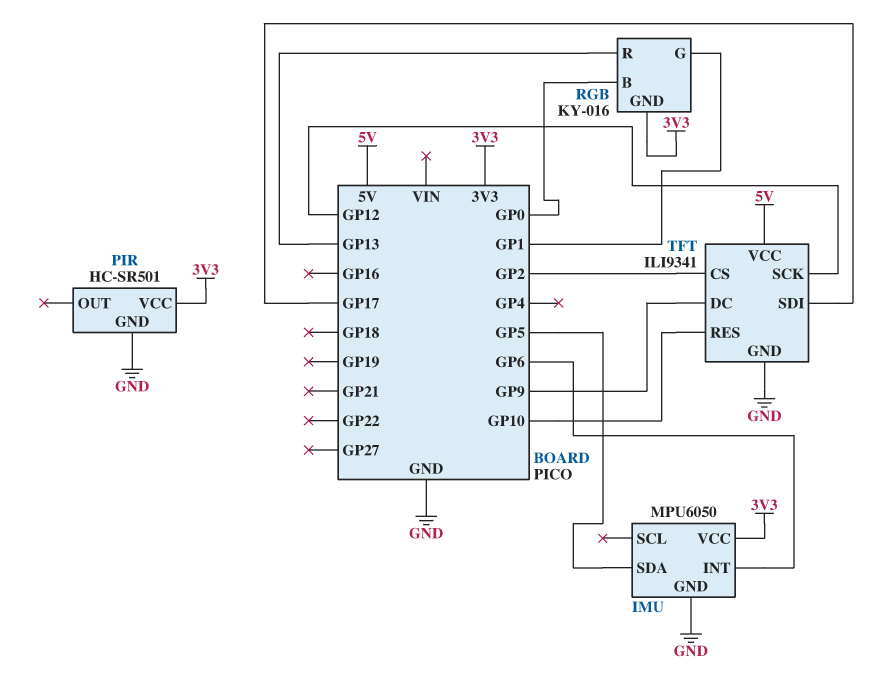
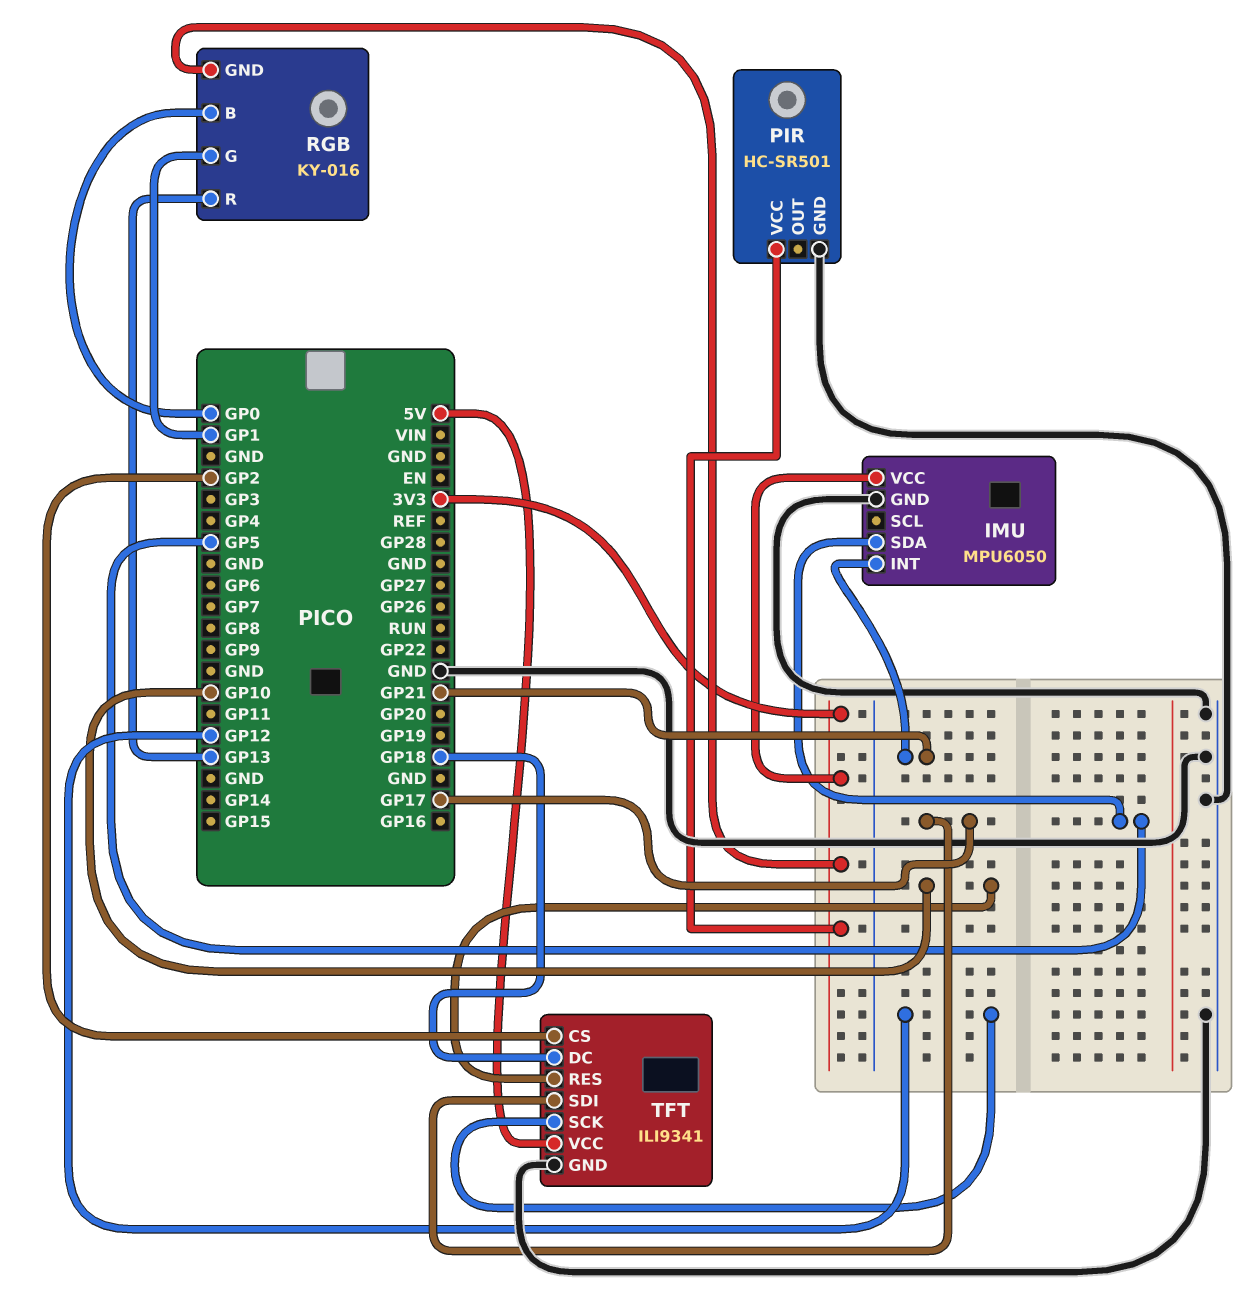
IMU pin INT: GP6 -> GP21
TFT pin DC: GP9 -> GP18

